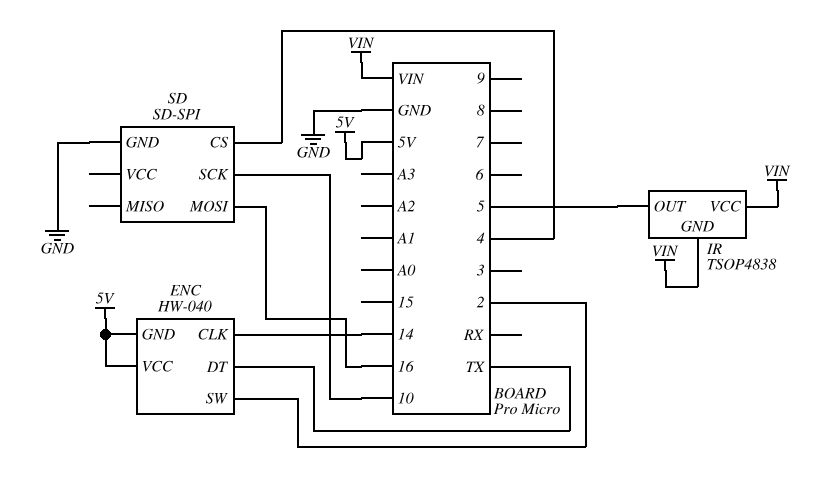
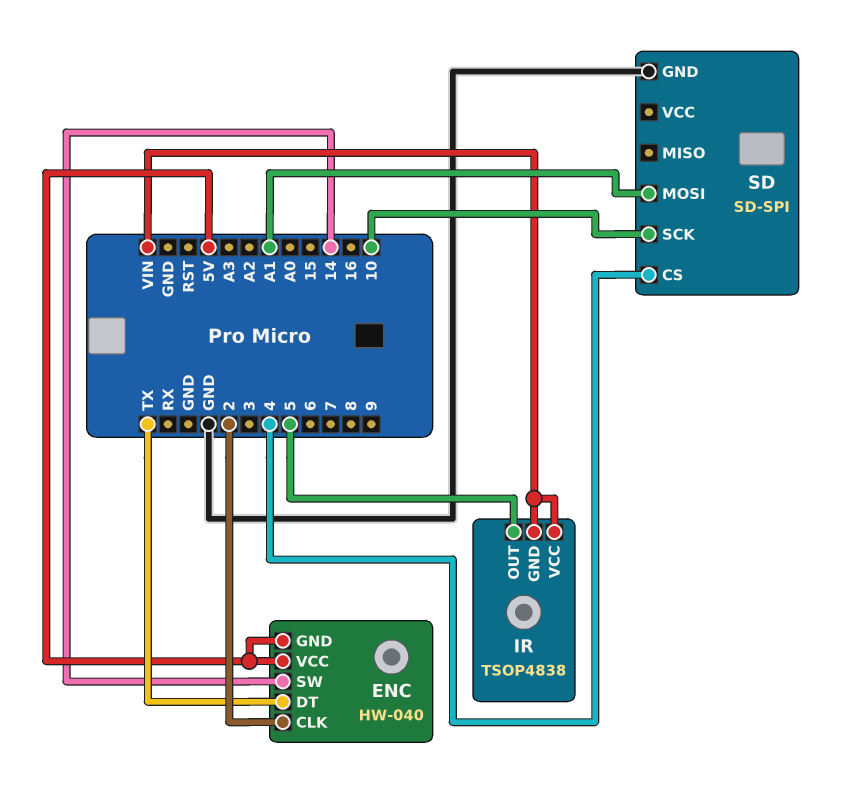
ENC pin CLK: 14 -> 2
ENC pin SW: 2 -> 14
SD pin MOSI: 16 -> A1

